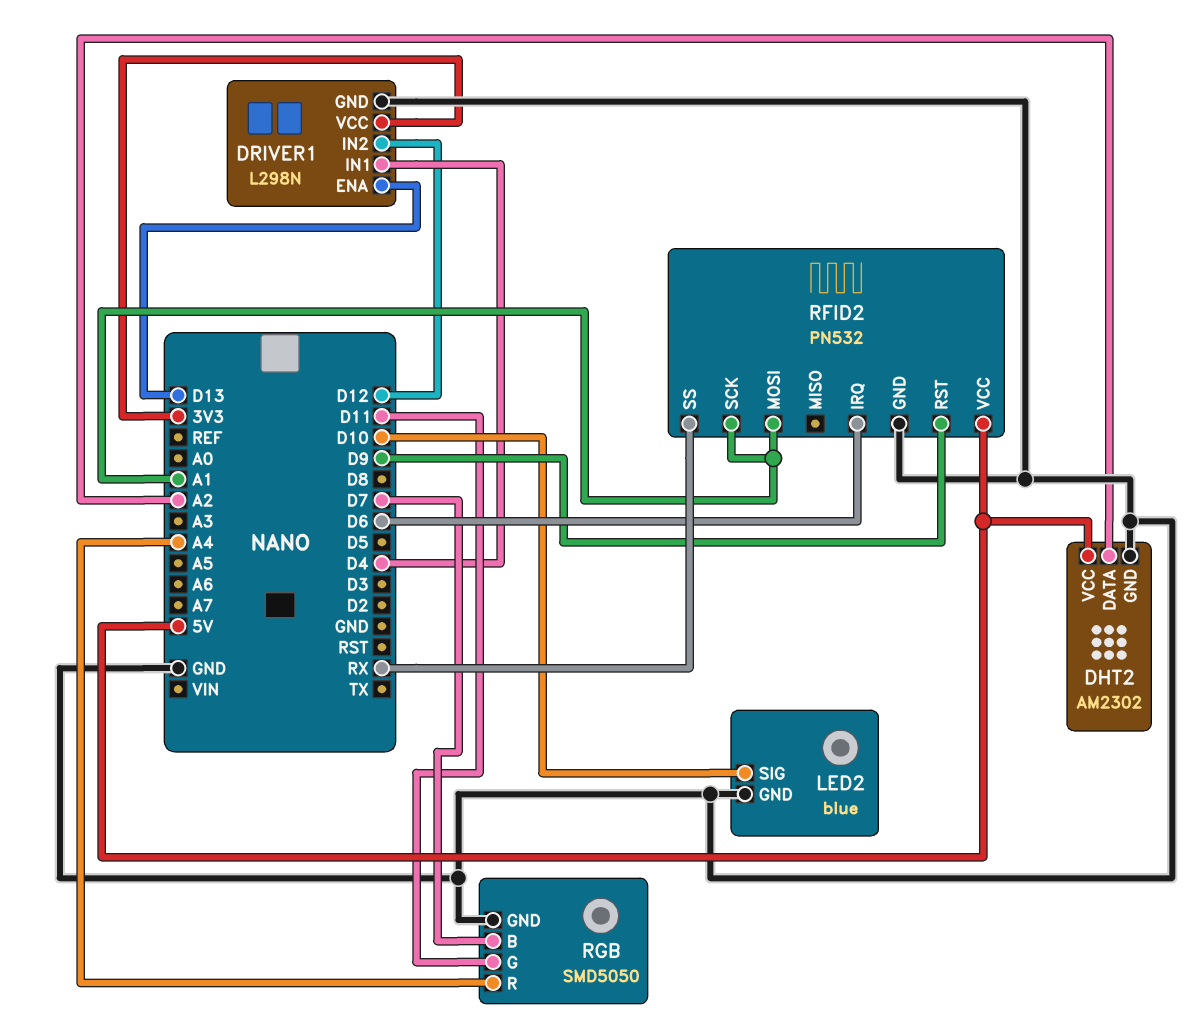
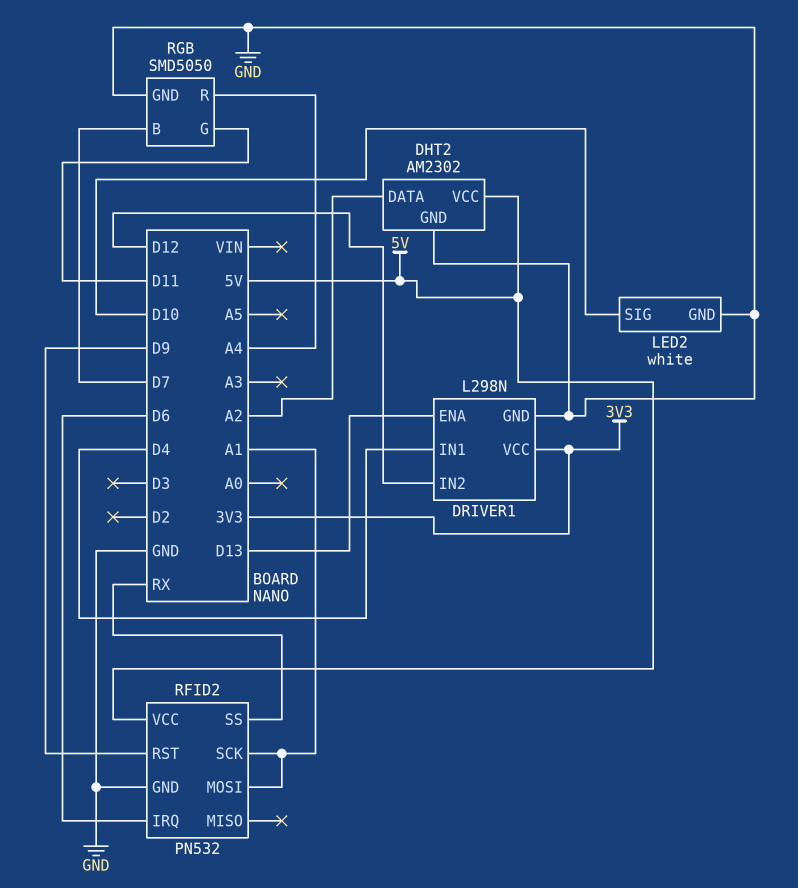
LED2: blue -> white

